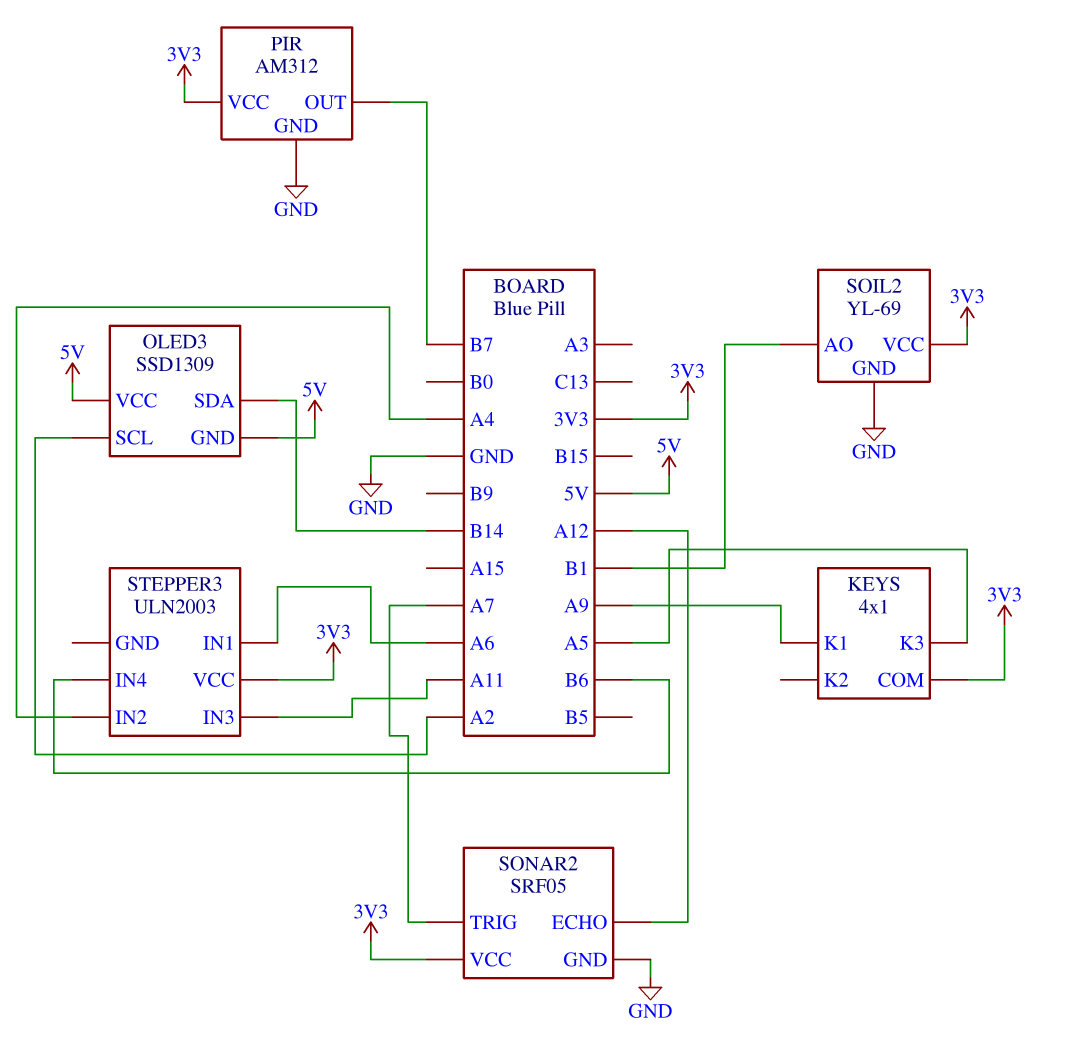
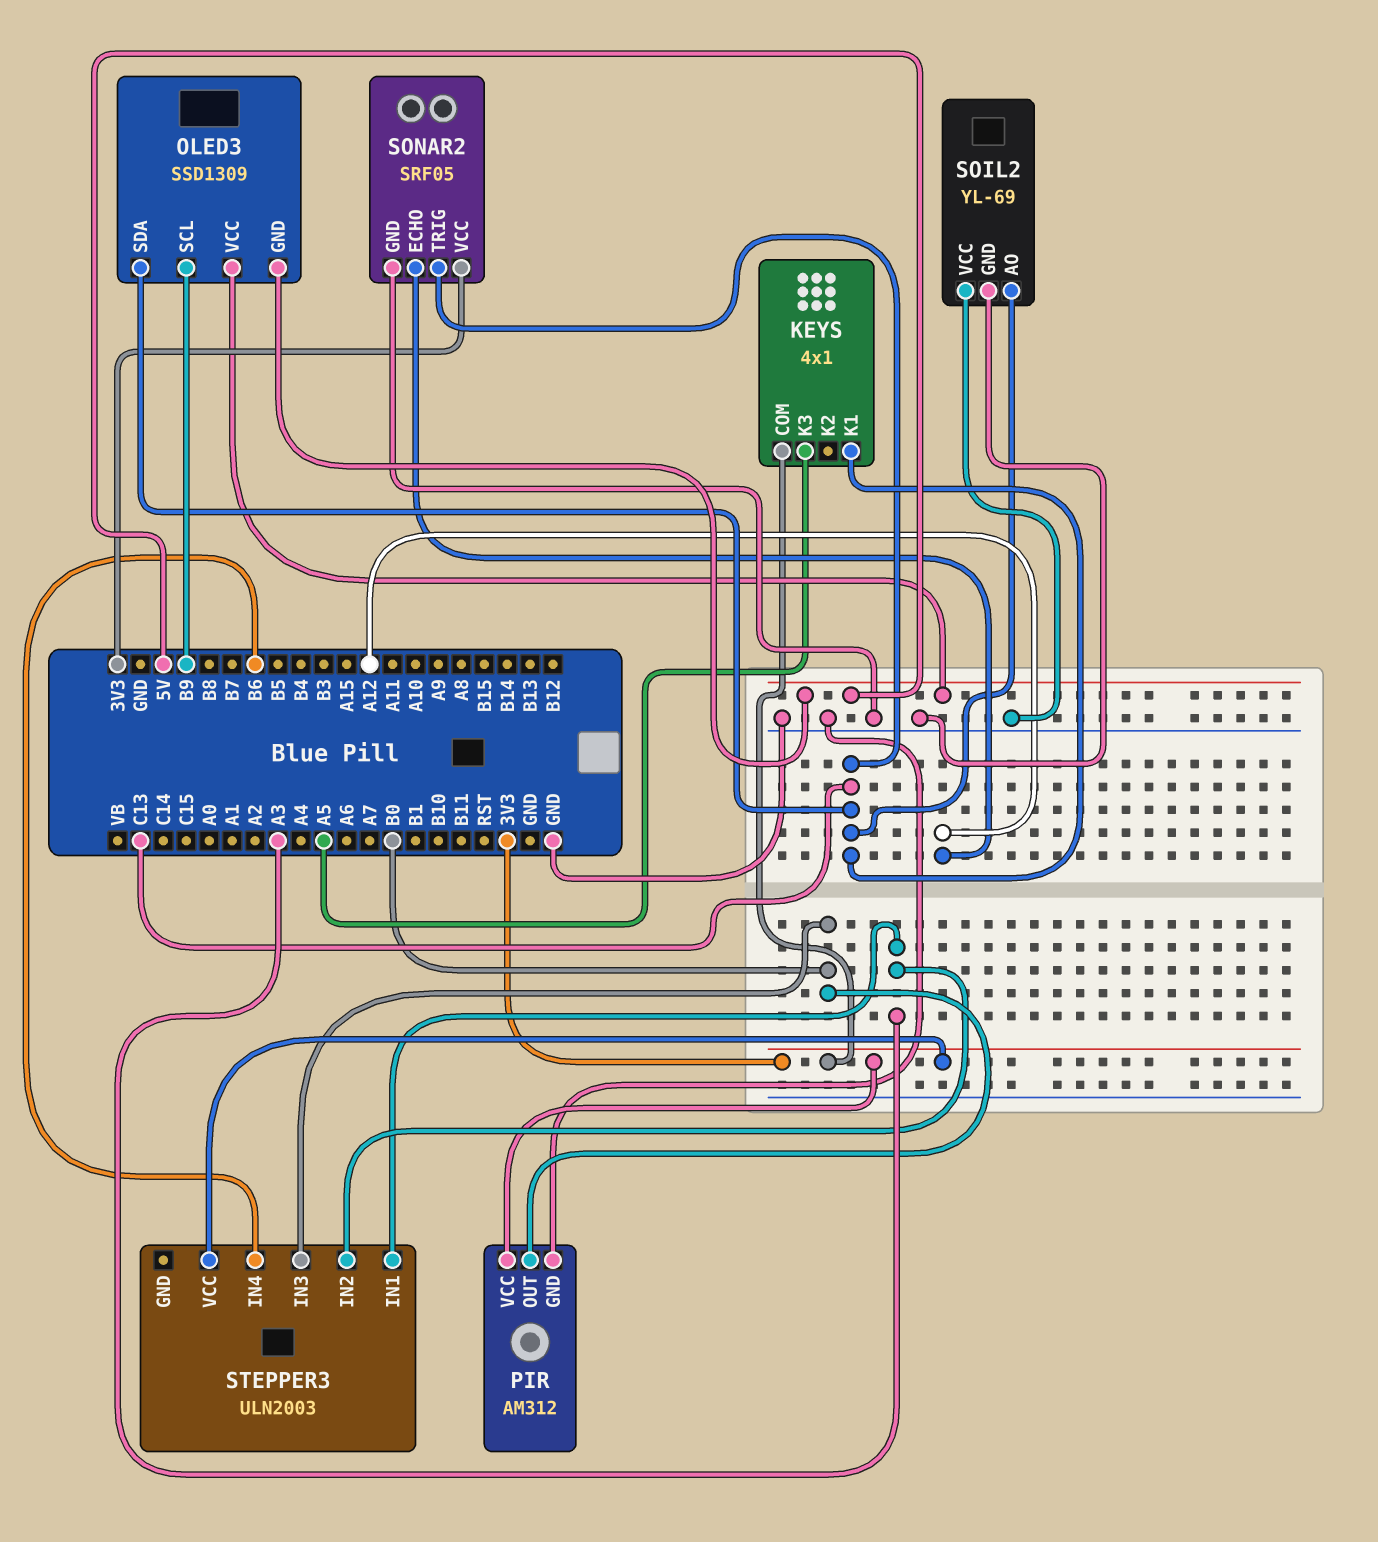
KEYS pin K1: A9 -> C13
OLED3 pin SCL: A2 -> B9
OLED3 pin SDA: B14 -> C13
PIR pin OUT: B7 -> B0
SOIL2 pin AO: B1 -> C13
SOIL2 pin VCC: 3V3 -> GND
SONAR2 pin TRIG: A7 -> C13
STEPPER3 pin IN1: A6 -> A3
STEPPER3 pin IN2: A4 -> A3
STEPPER3 pin IN3: A11 -> B0

